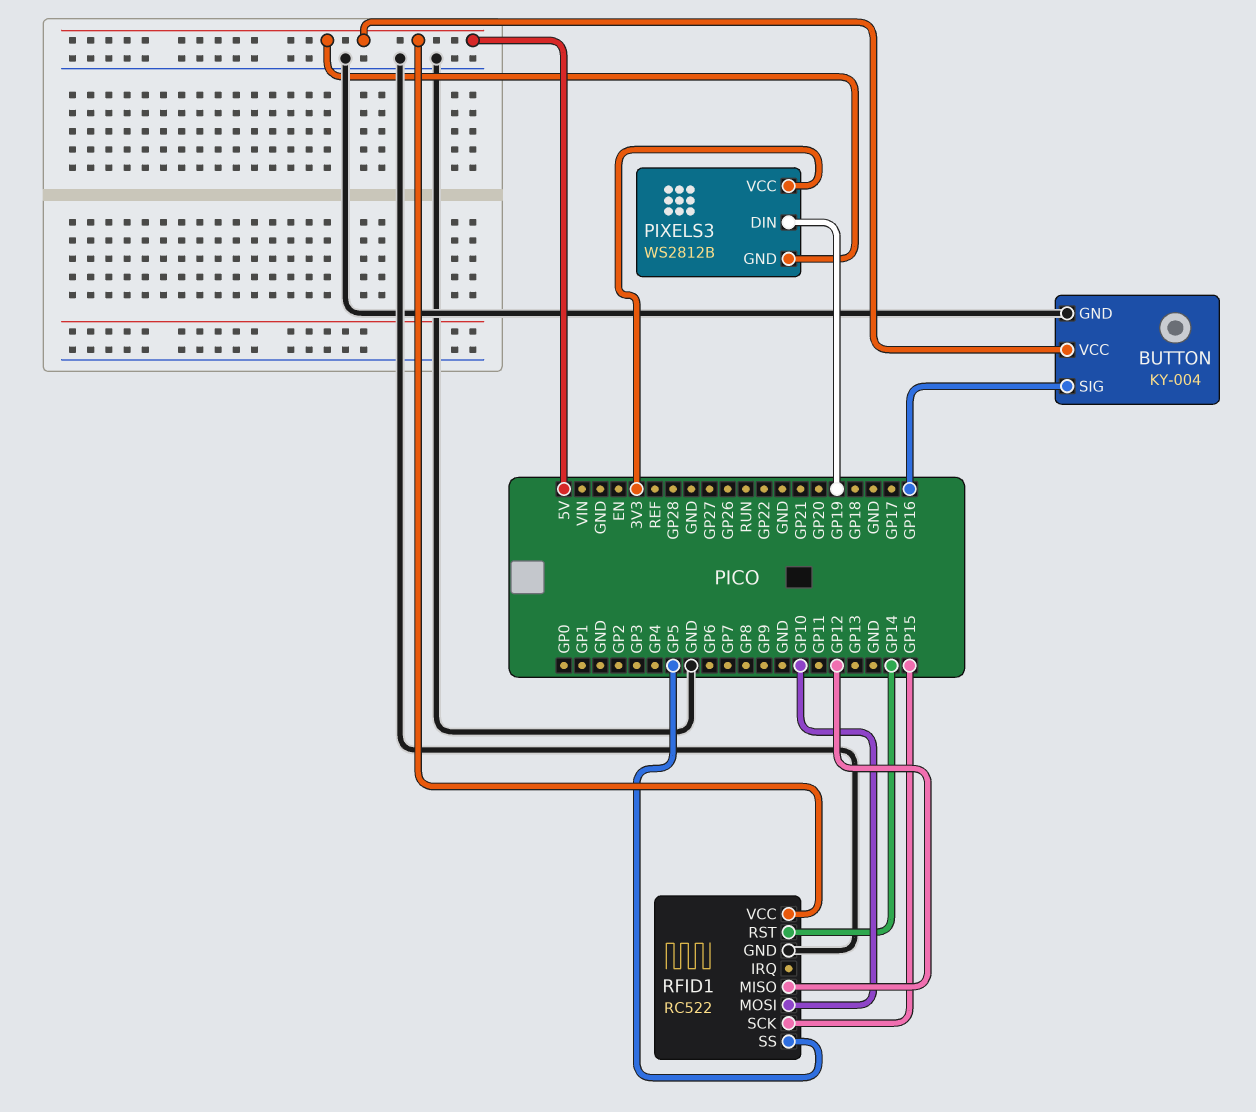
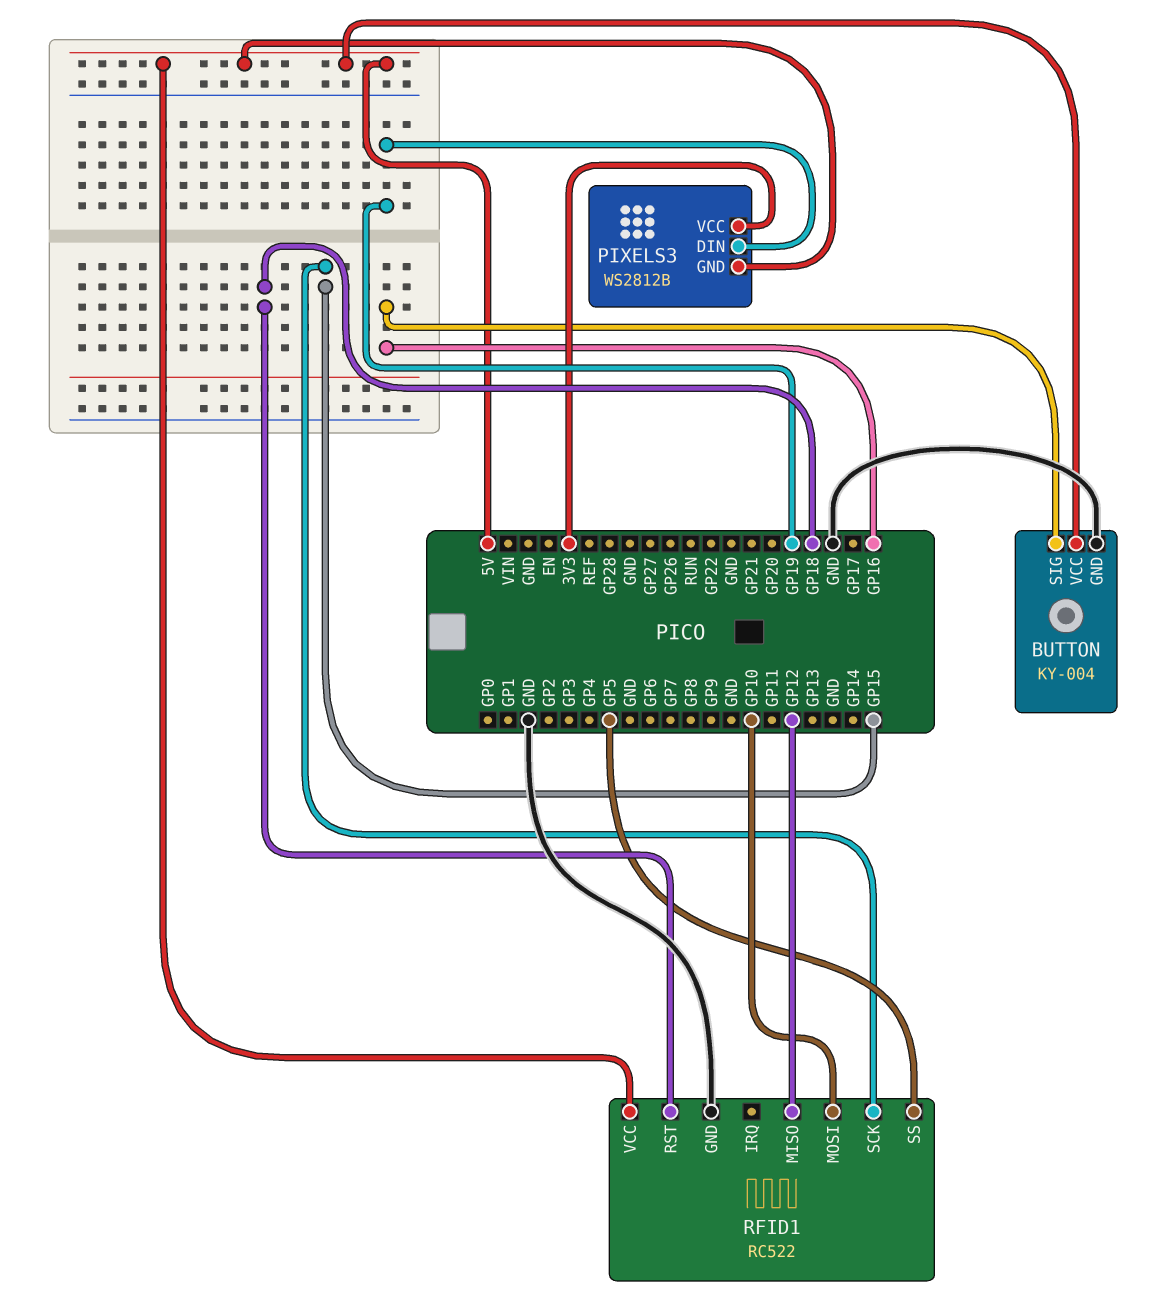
RFID1 pin RST: GP14 -> GP18

